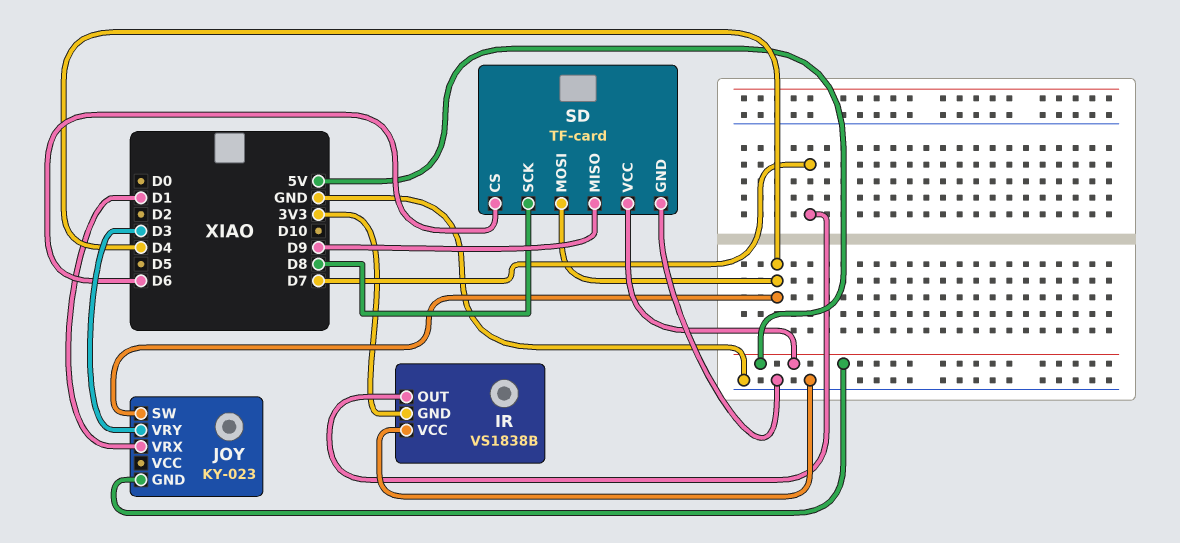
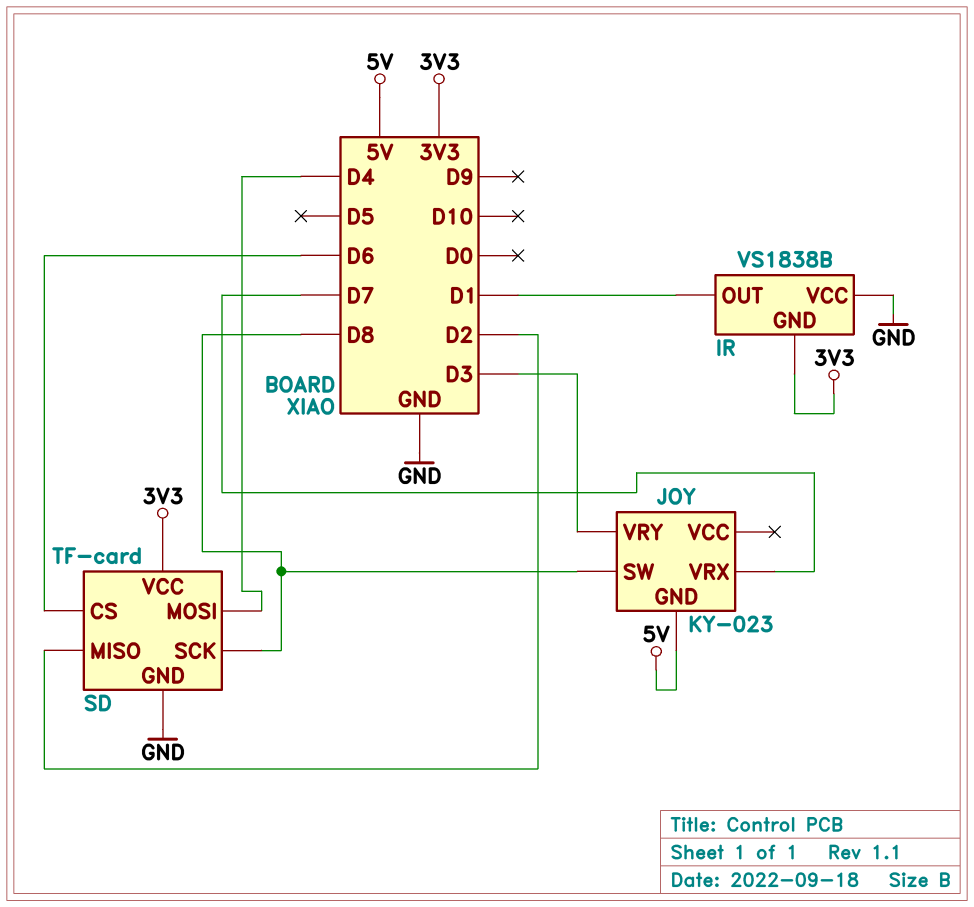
IR pin OUT: D7 -> D1
JOY pin SW: D4 -> D8
JOY pin VRX: D1 -> D7
SD pin MISO: D9 -> D2
SD pin VCC: 5V -> 3V3

